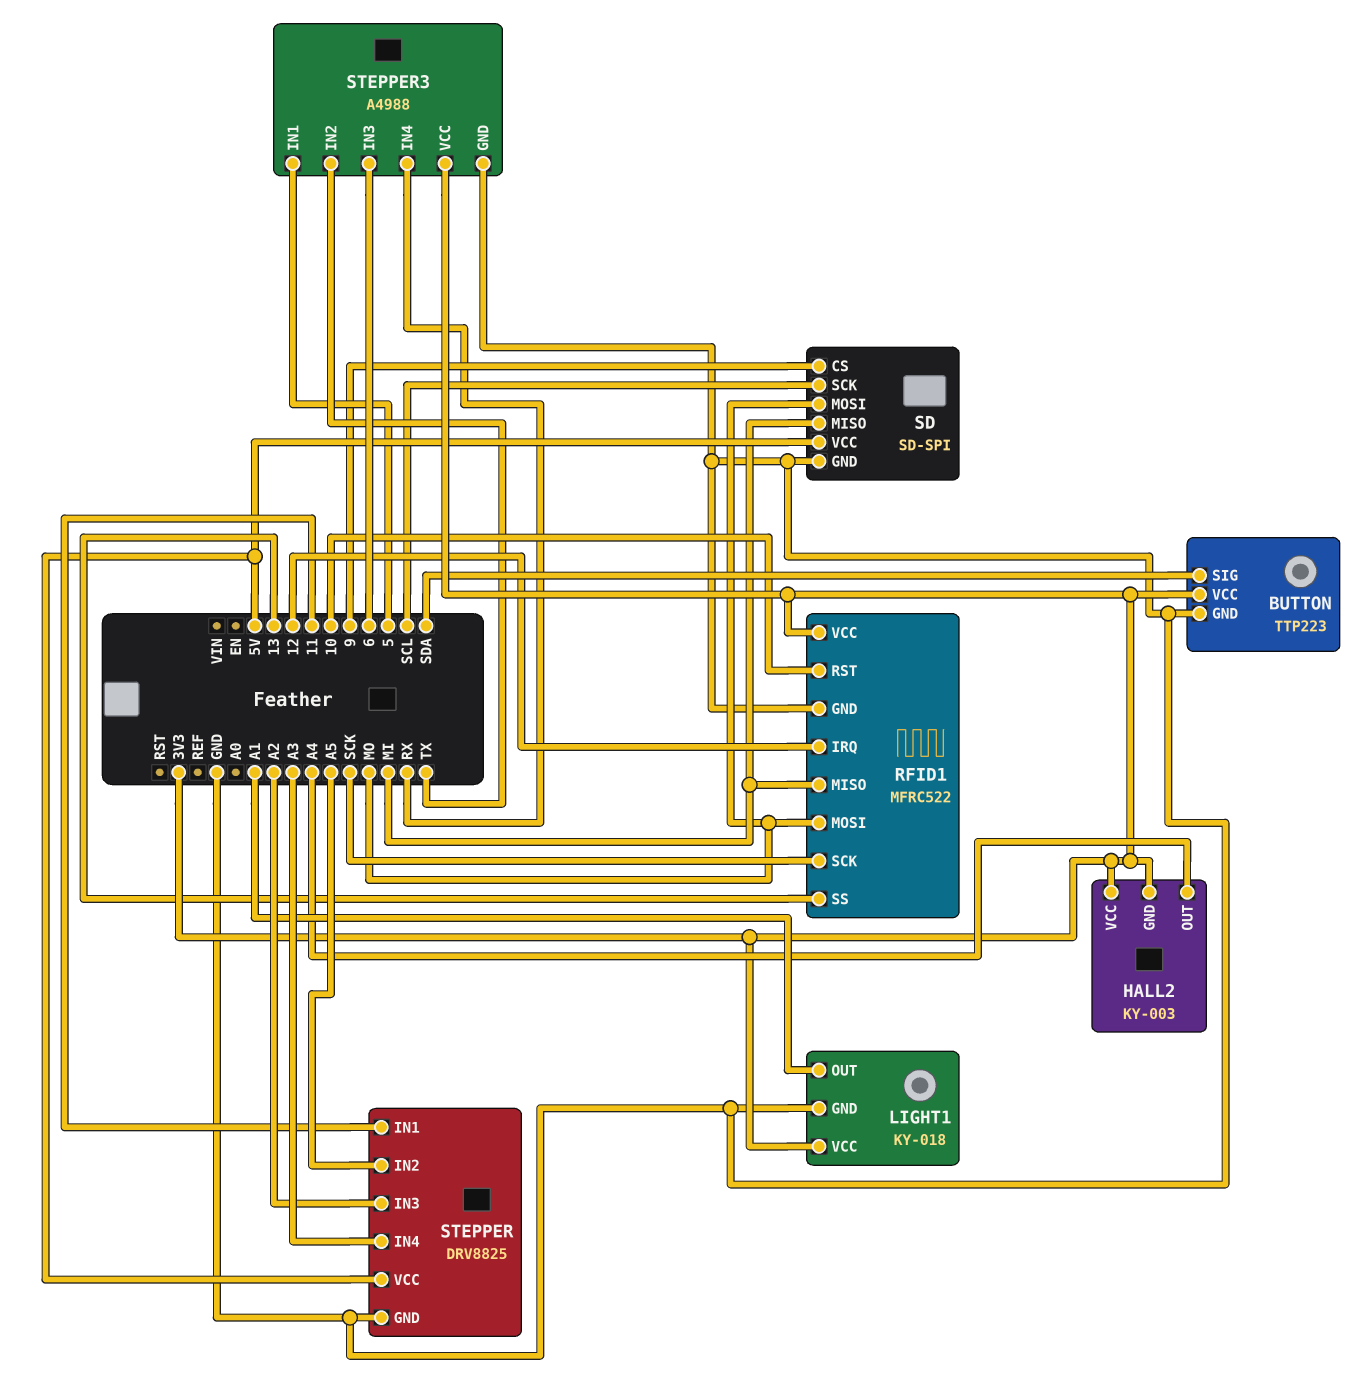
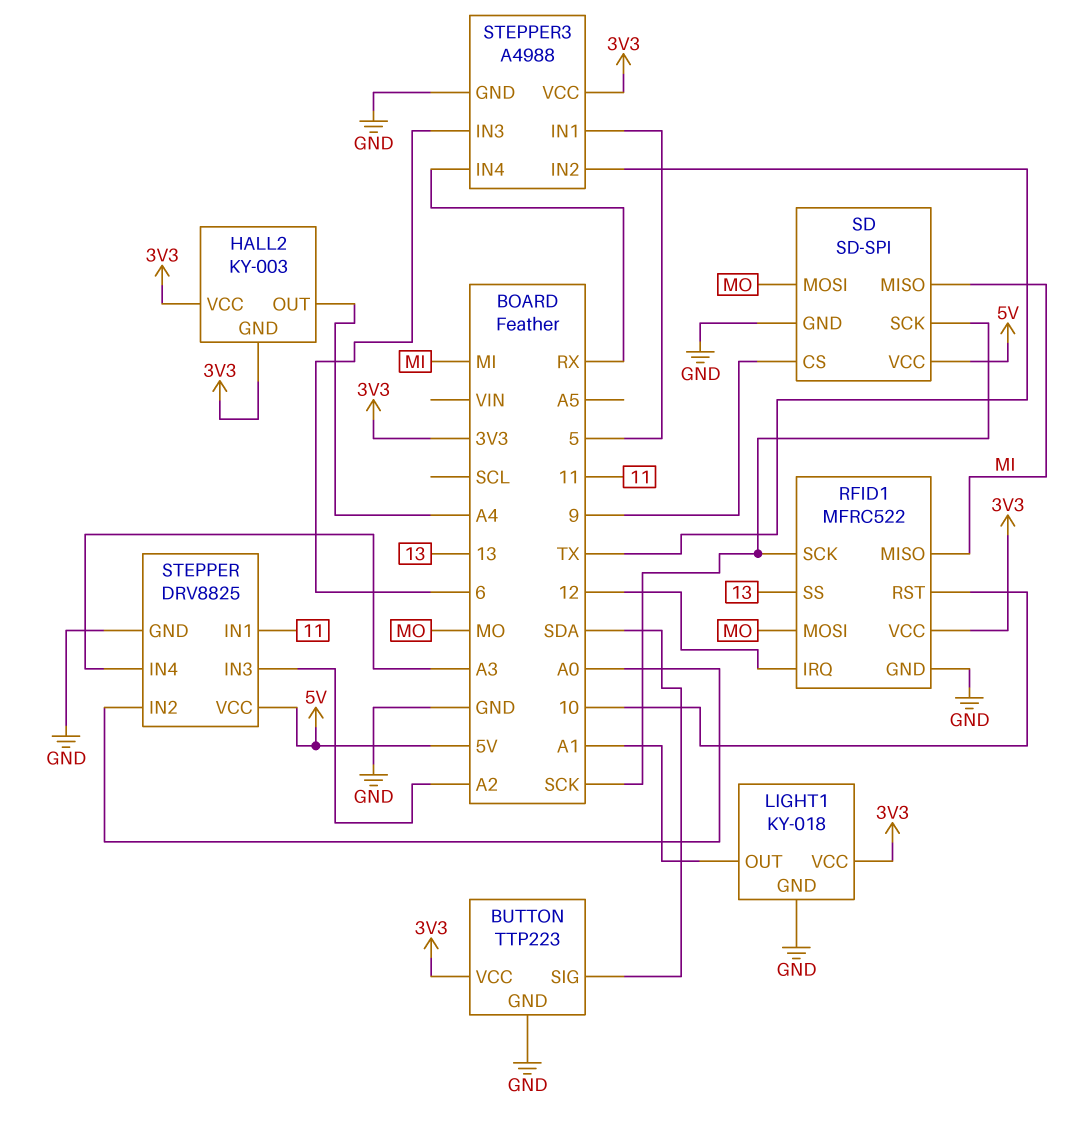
SD pin SCK: SCL -> SCK
STEPPER pin IN2: A5 -> A0

